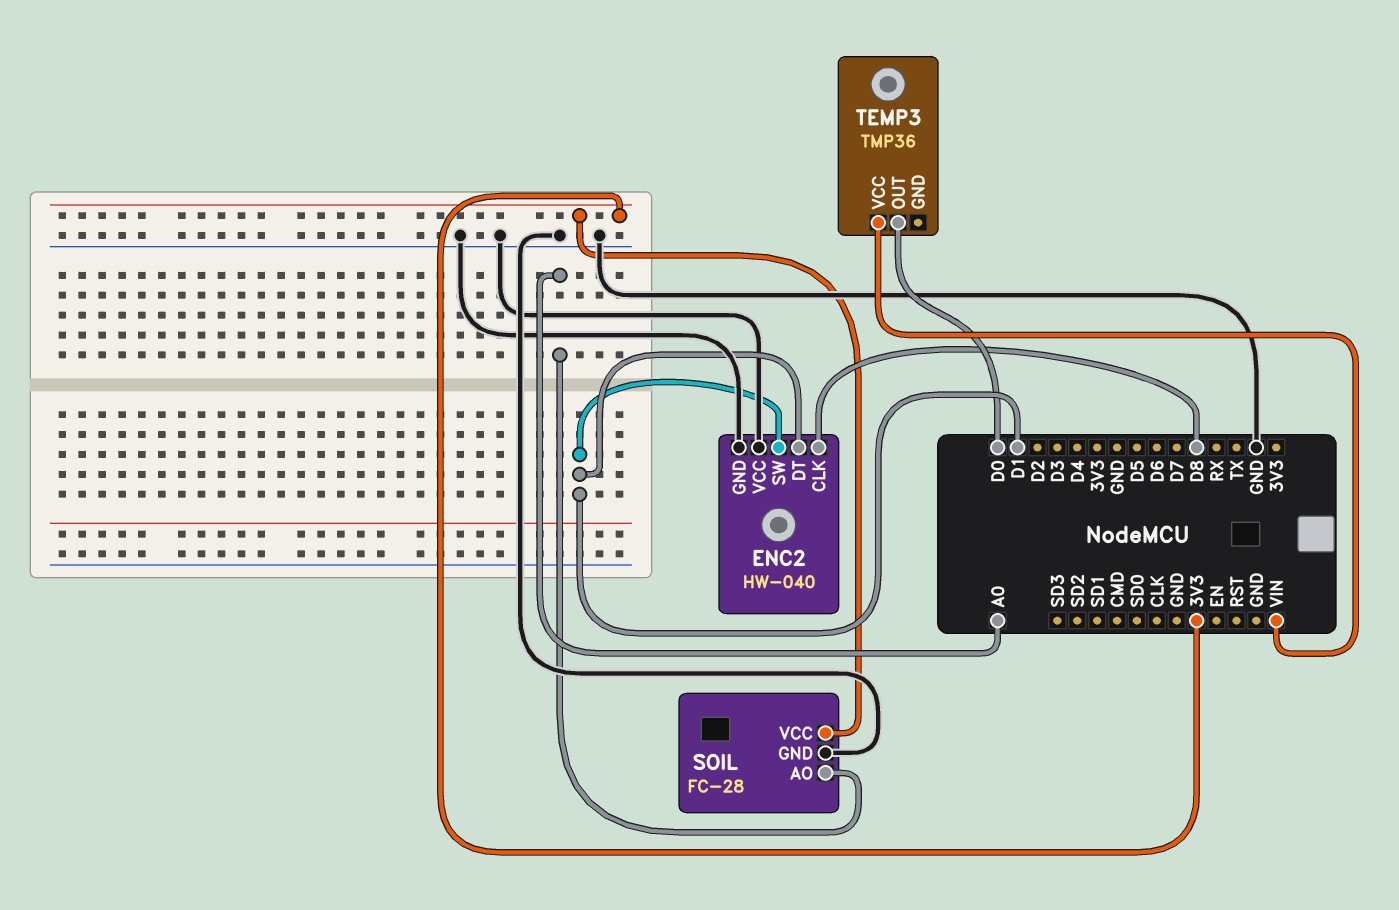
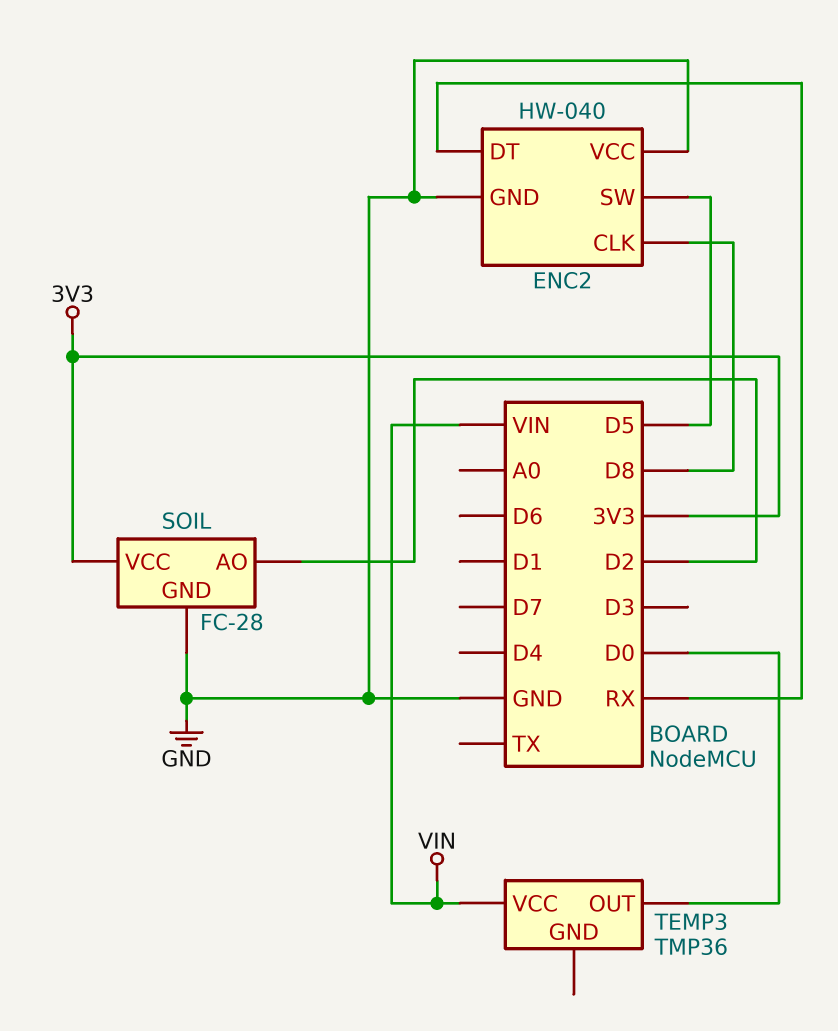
ENC2 pin DT: D1 -> RX
ENC2 pin SW: D1 -> D5
SOIL pin AO: A0 -> D2

